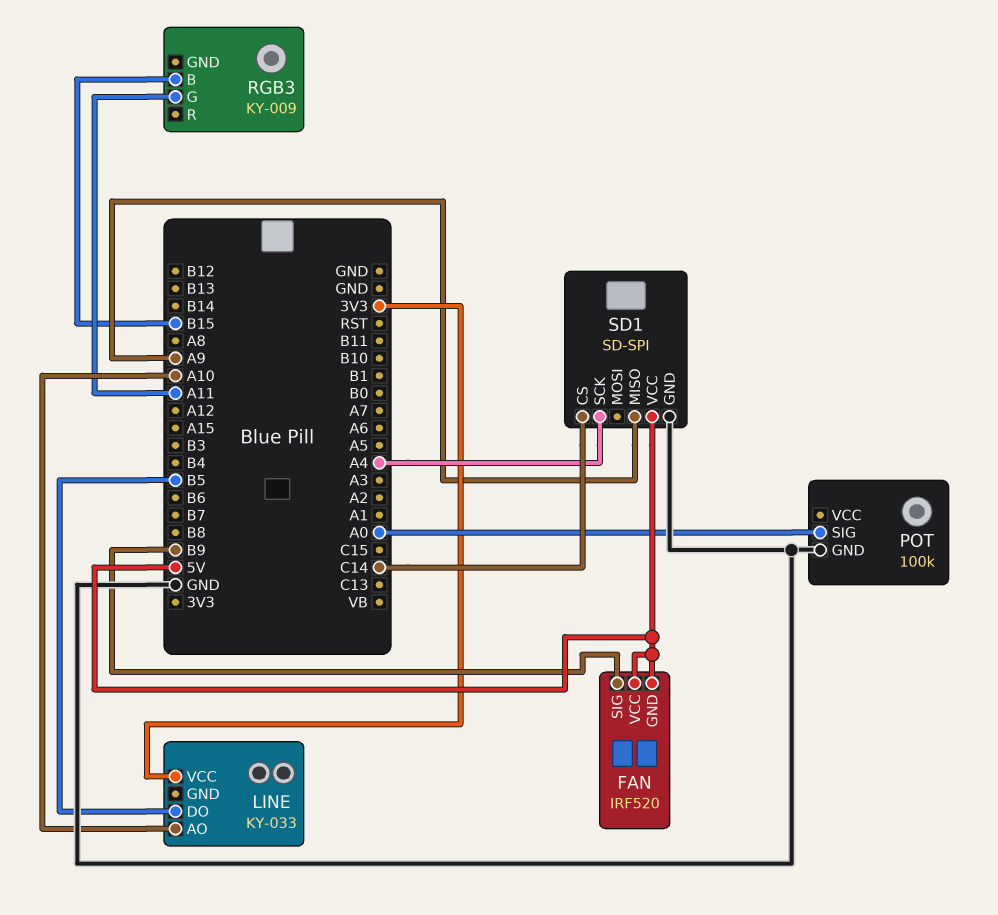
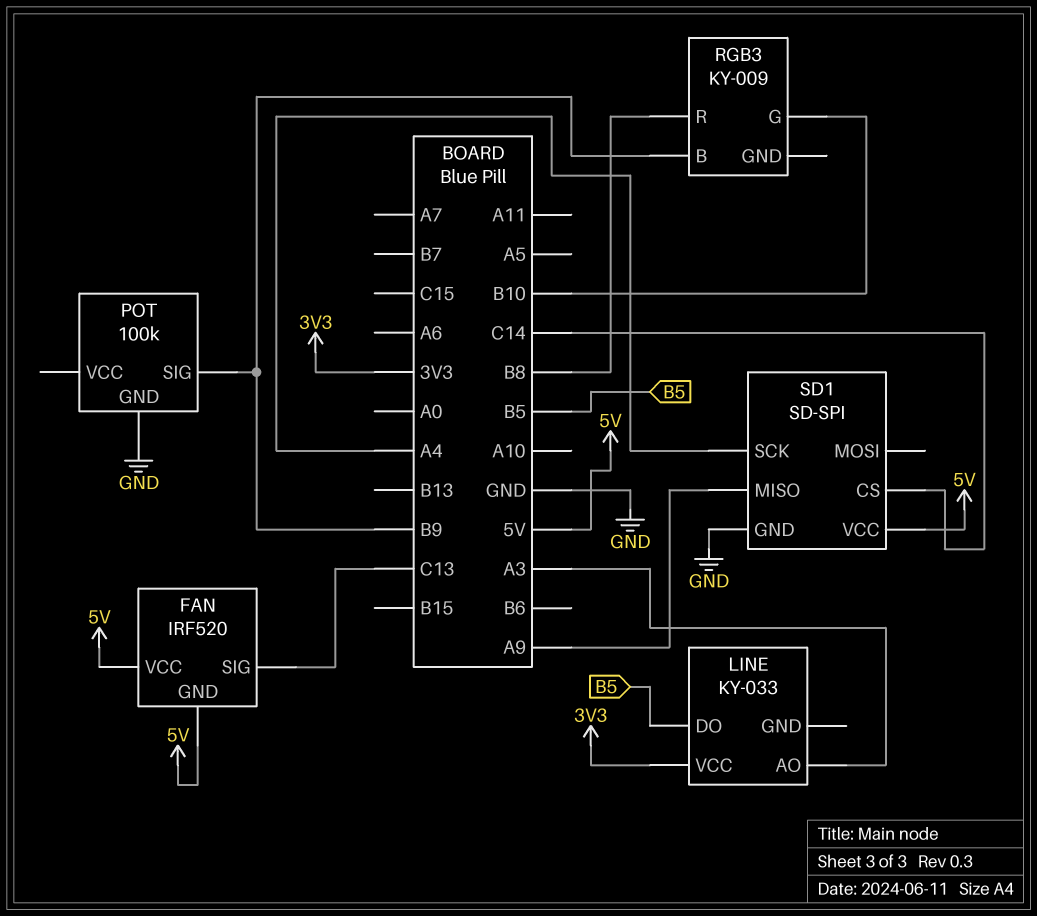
FAN pin SIG: B9 -> C13
LINE pin AO: A10 -> A3
POT pin SIG: A0 -> B9
RGB3 pin B: B15 -> B9
RGB3 pin G: A11 -> B10
RGB3 pin R: none -> B8

